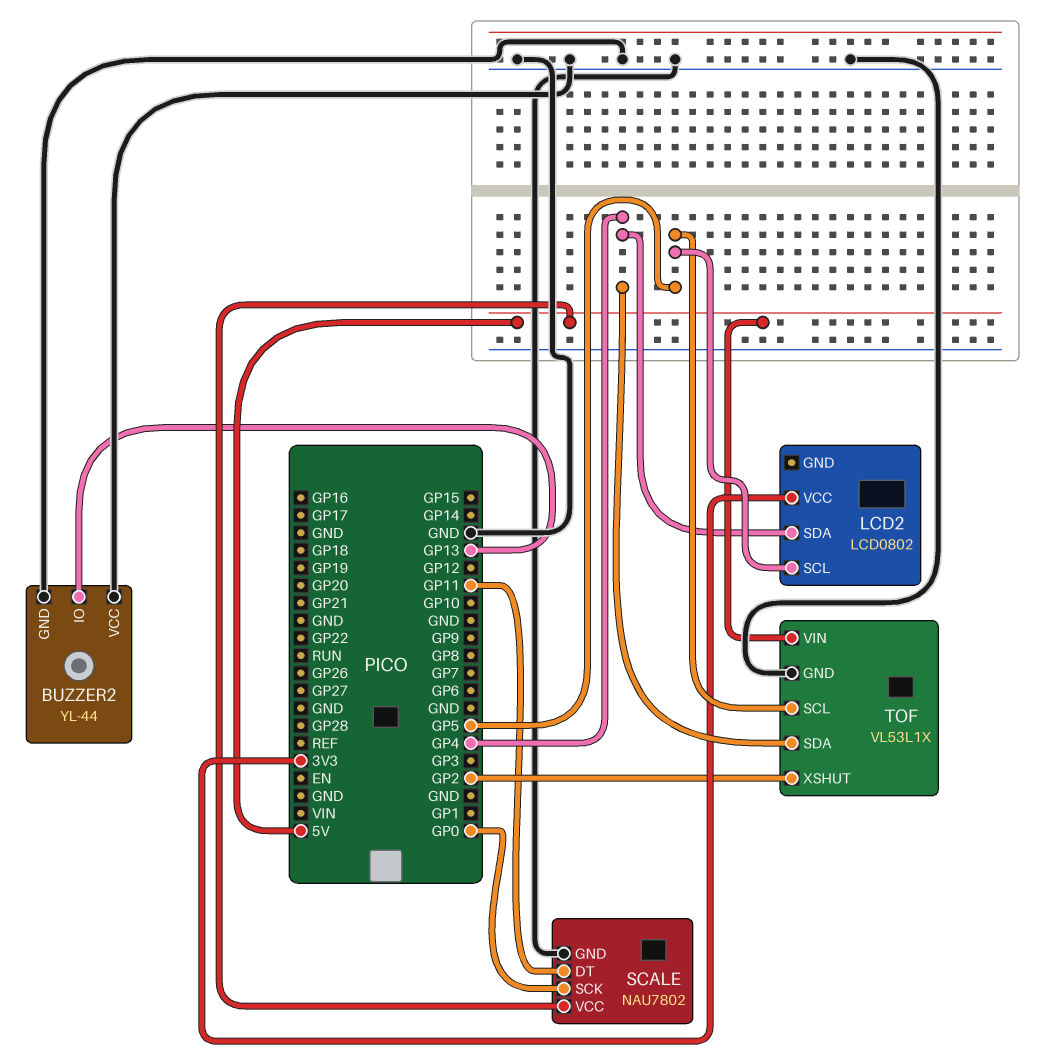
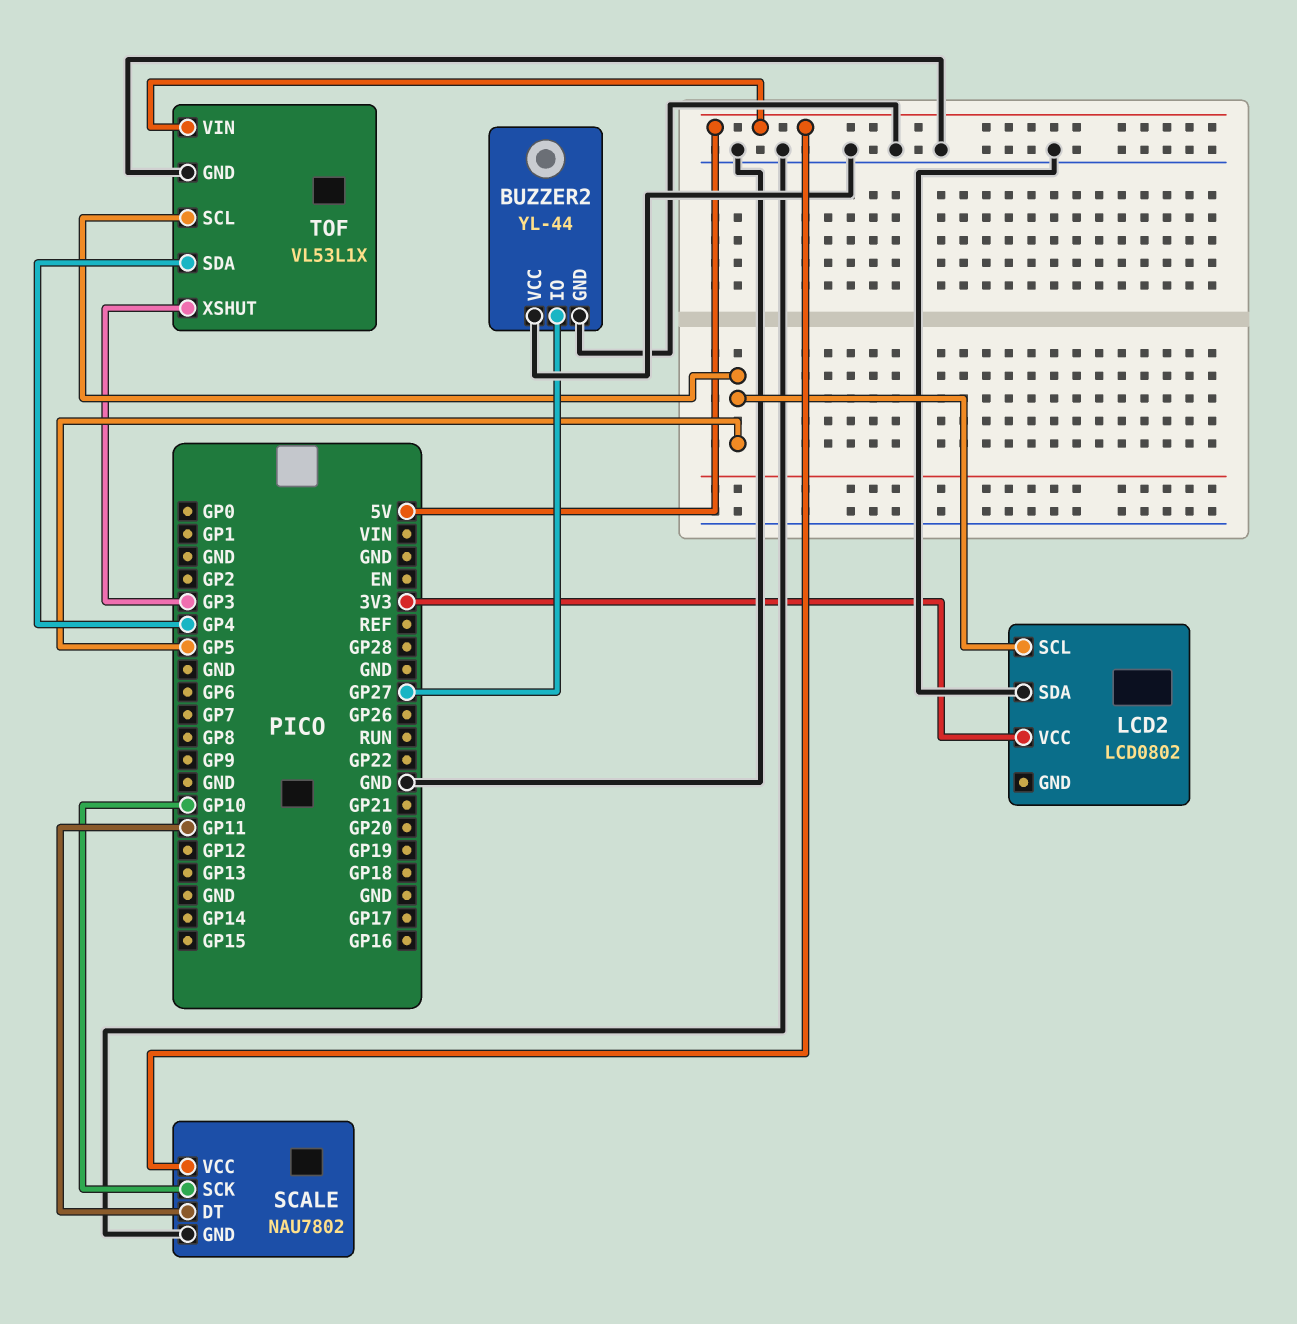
BUZZER2 pin IO: GP13 -> GP27
LCD2 pin SDA: GP4 -> GND
SCALE pin SCK: GP0 -> GP10
TOF pin XSHUT: GP2 -> GP3

